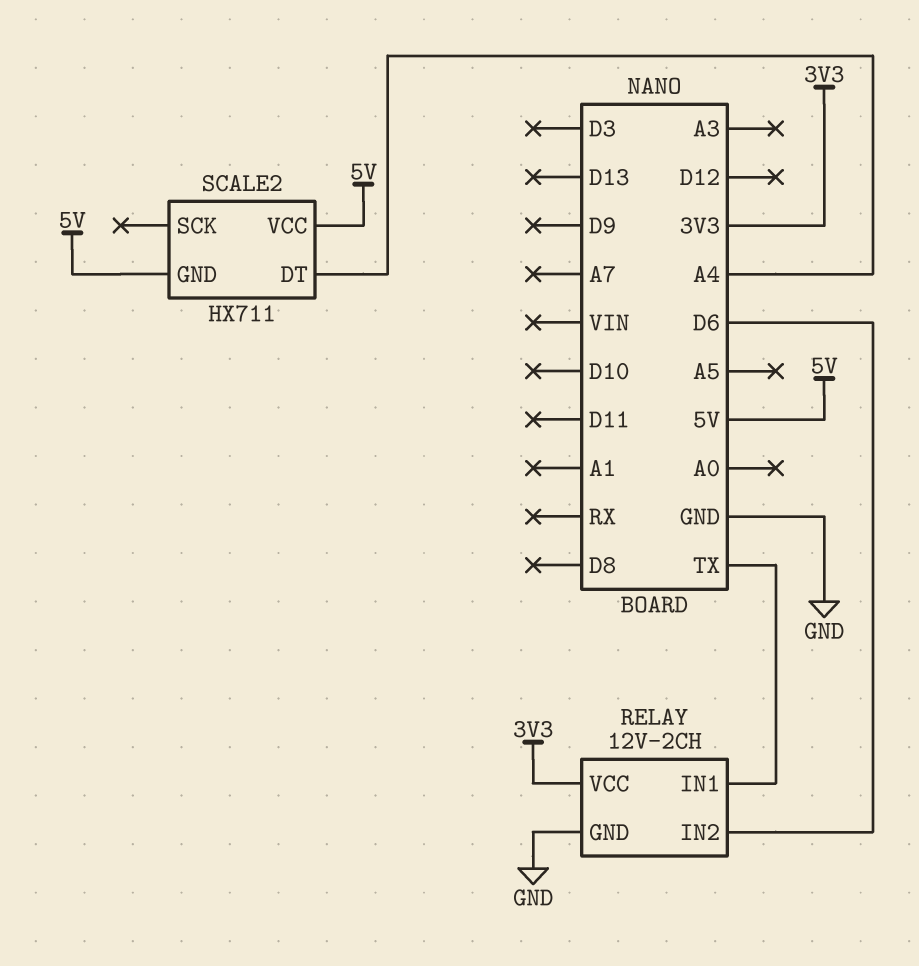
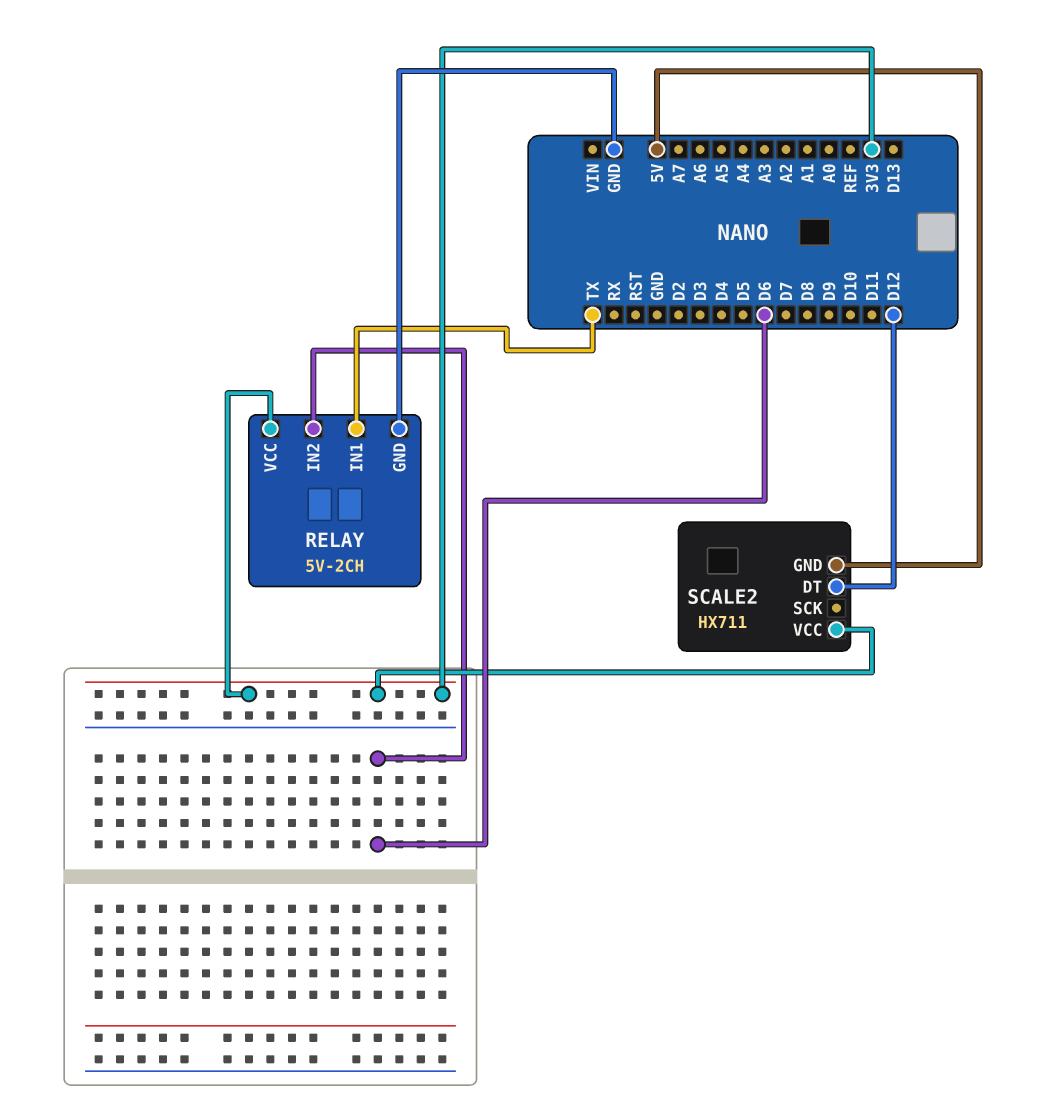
RELAY: 12V-2CH -> 5V-2CH
SCALE2 pin DT: A4 -> D12
SCALE2 pin VCC: 5V -> 3V3

